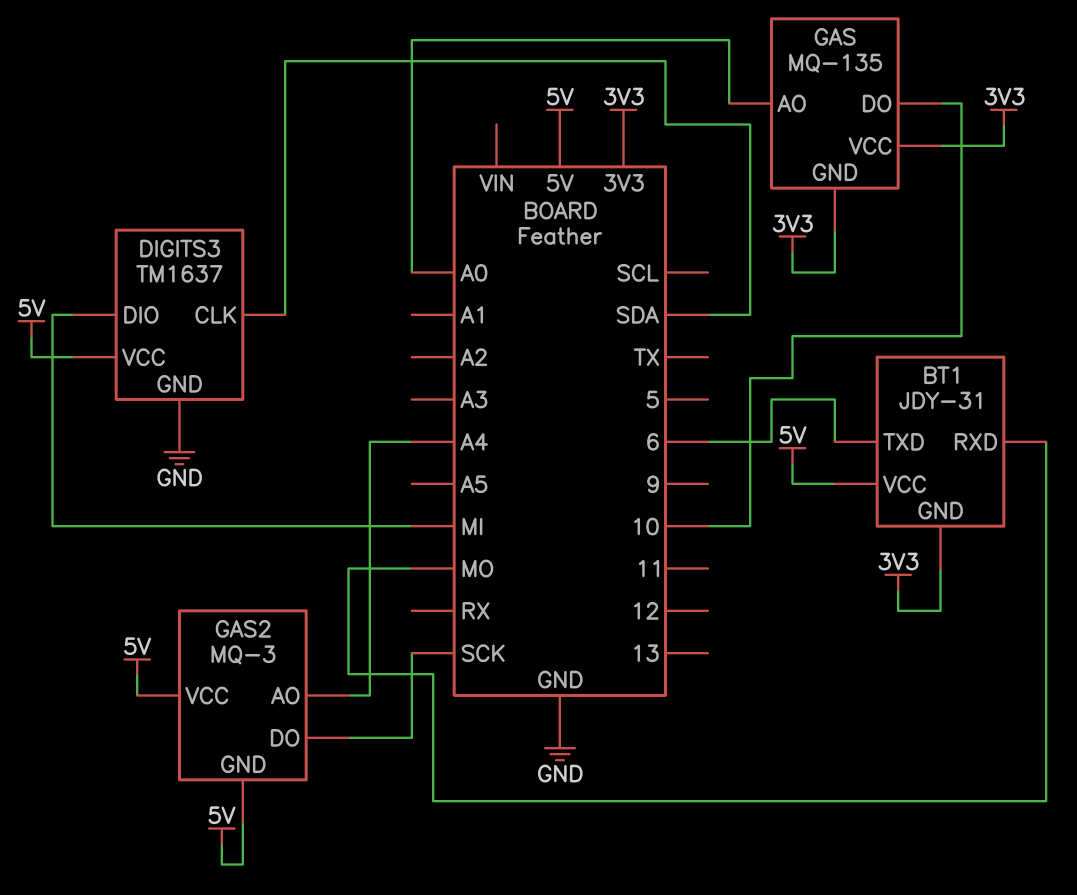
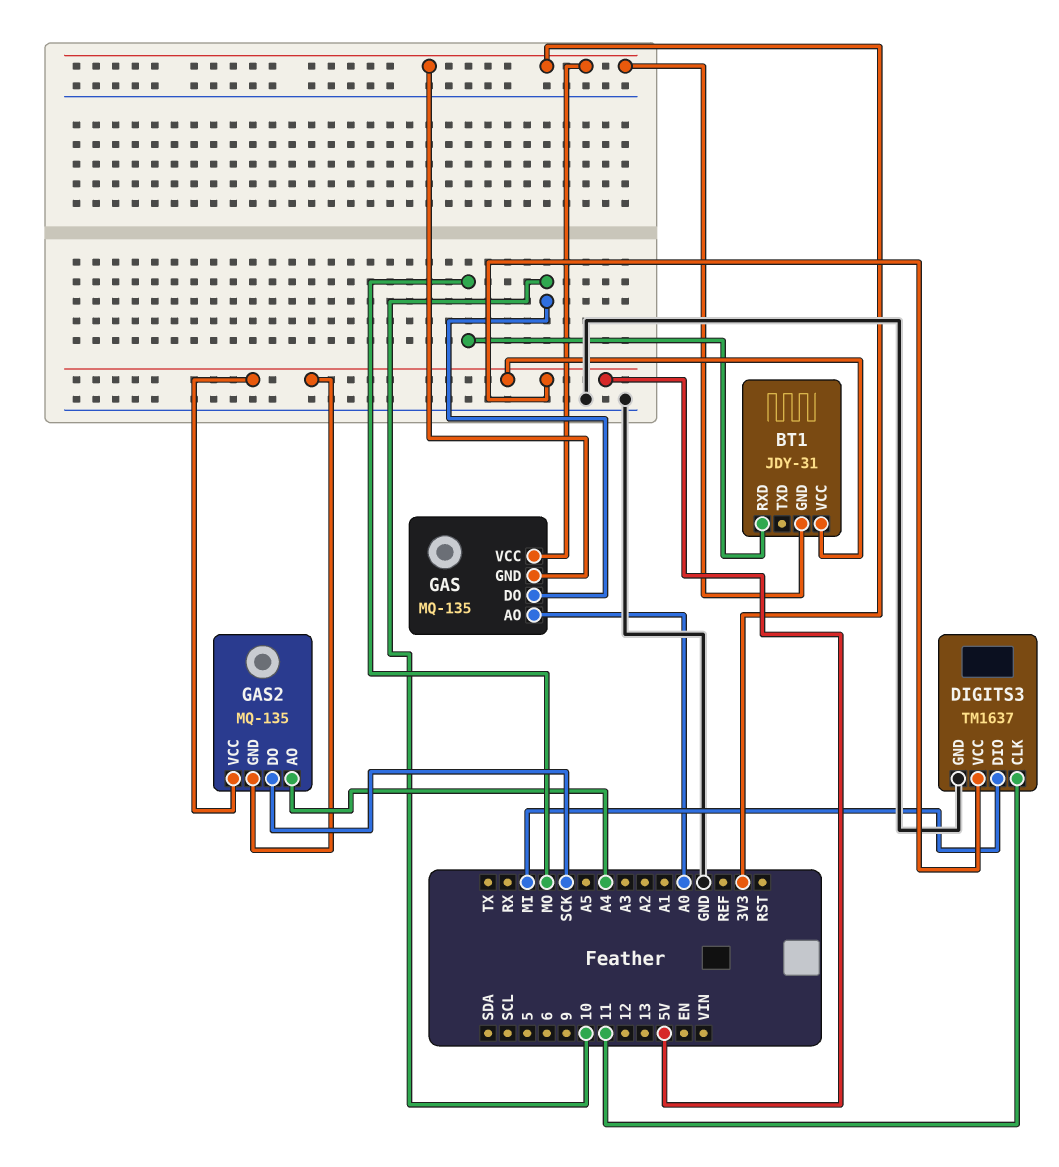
BT1 pin TXD: 6 -> none
DIGITS3 pin CLK: SDA -> 11
GAS2: MQ-3 -> MQ-135

